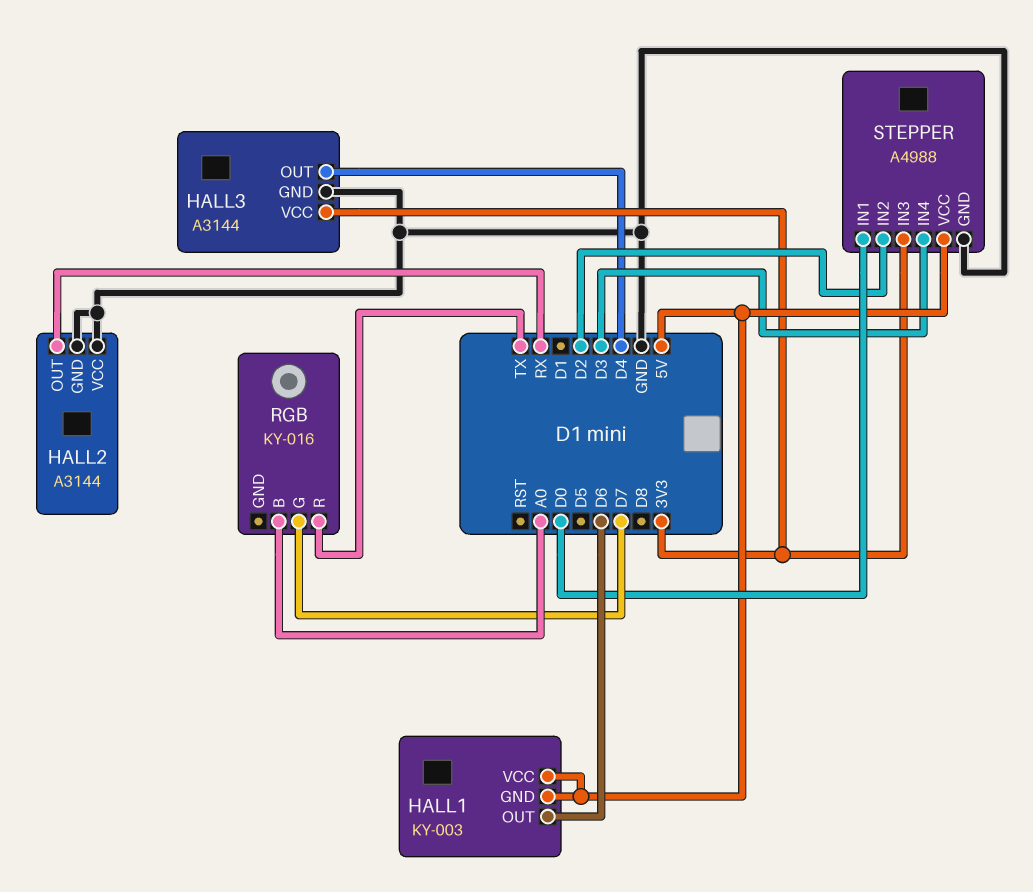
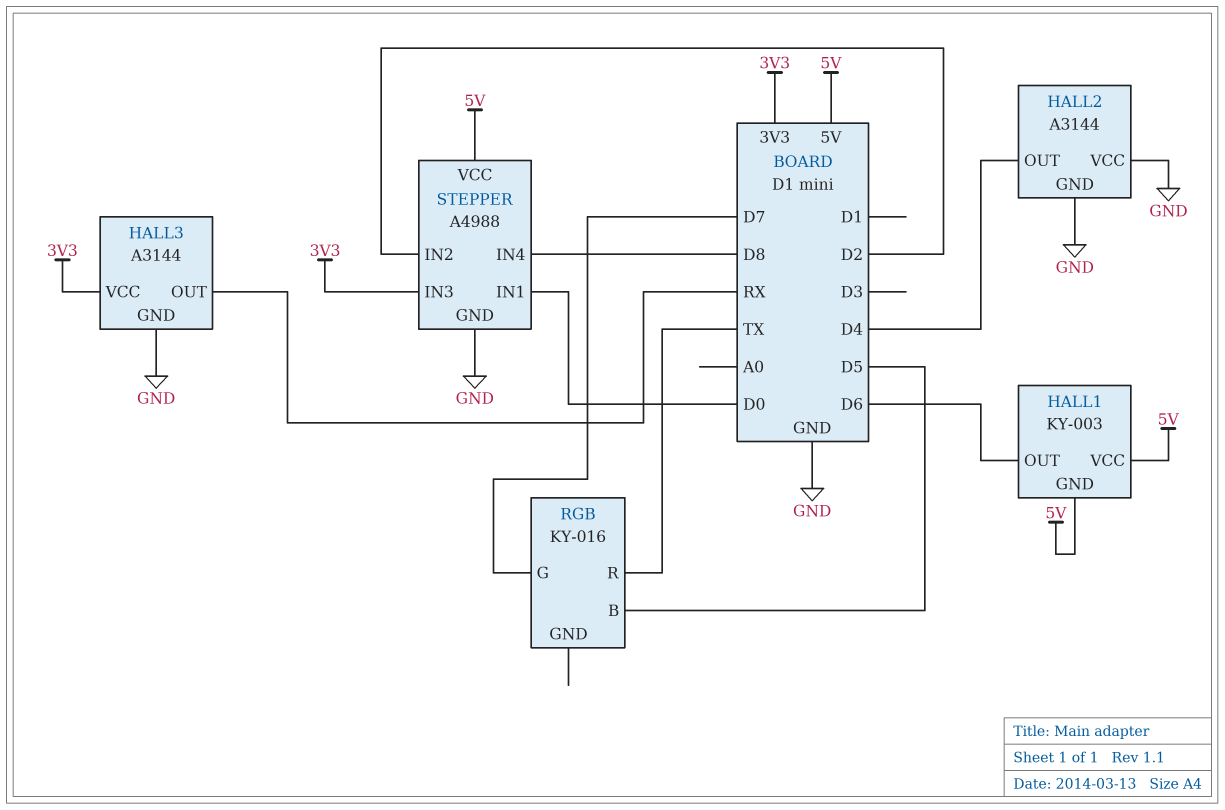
HALL2 pin OUT: RX -> D4
HALL3 pin OUT: D4 -> RX
RGB pin B: A0 -> D5
STEPPER pin IN4: D3 -> D8

